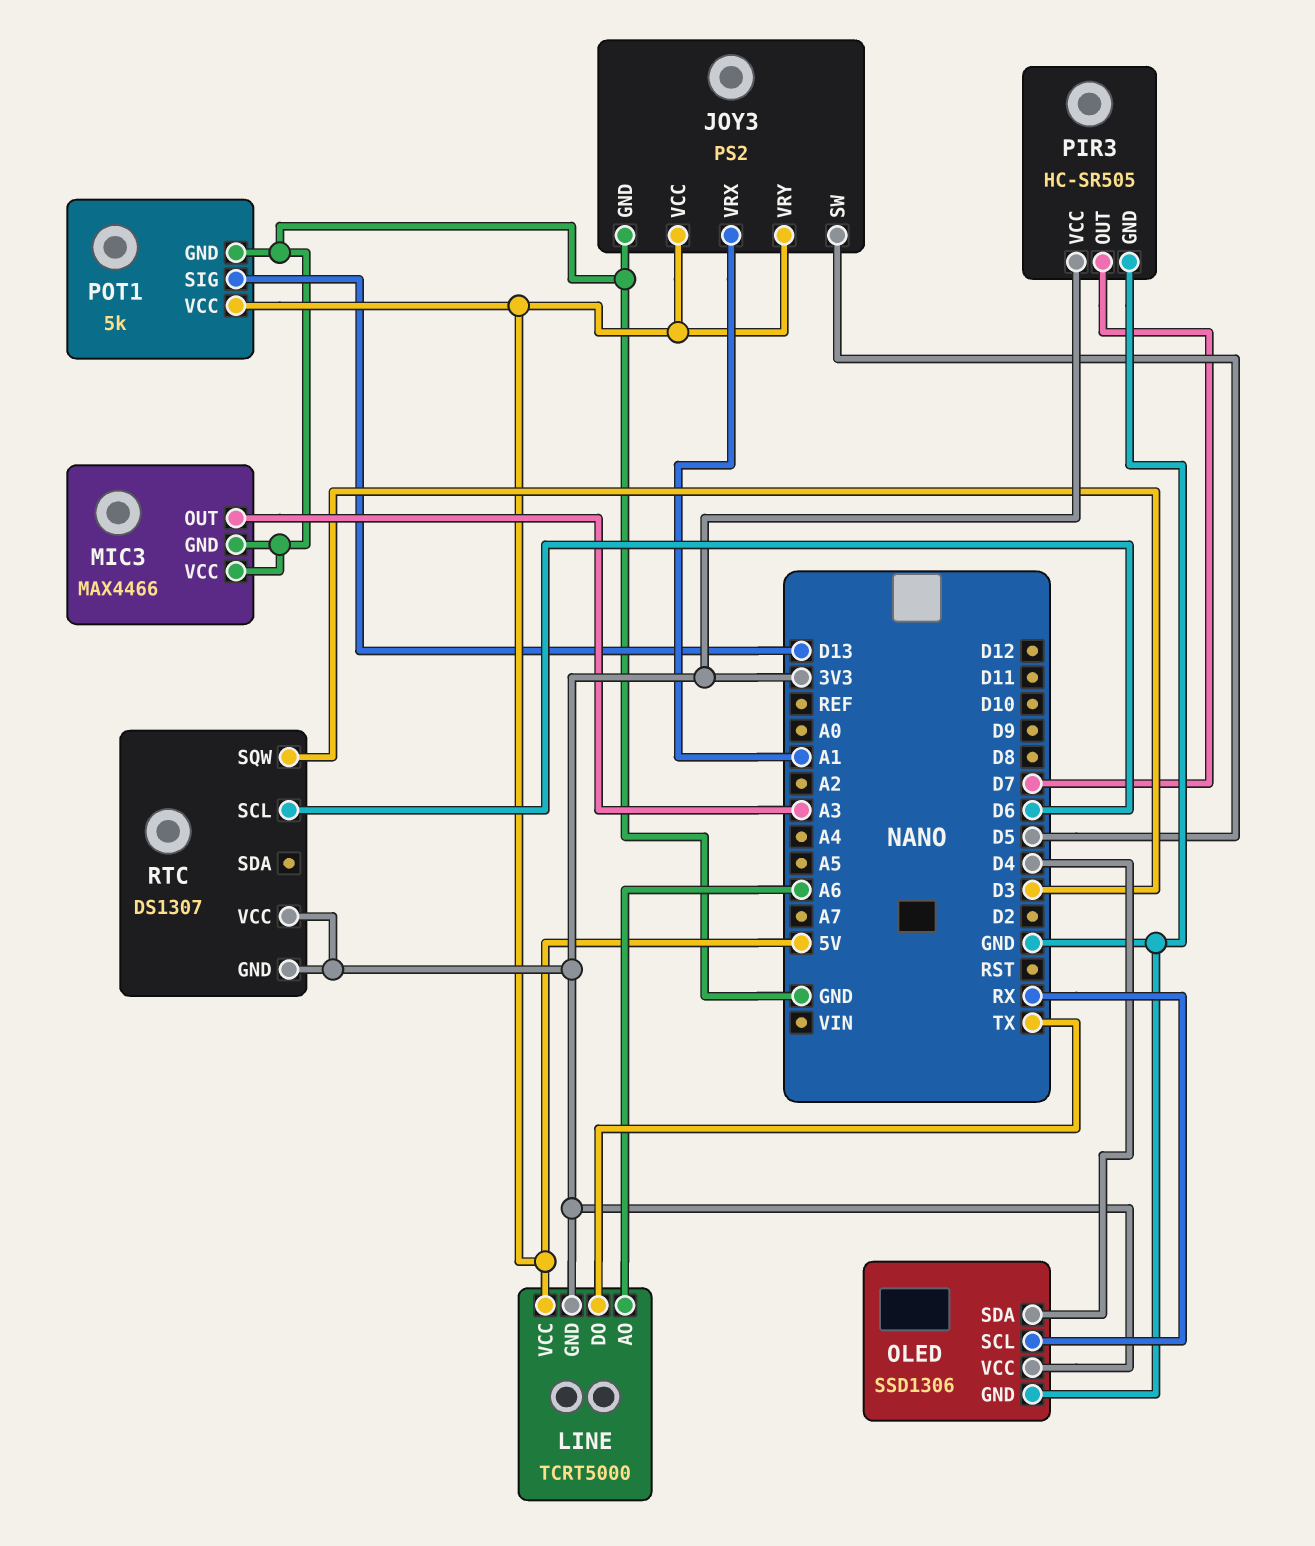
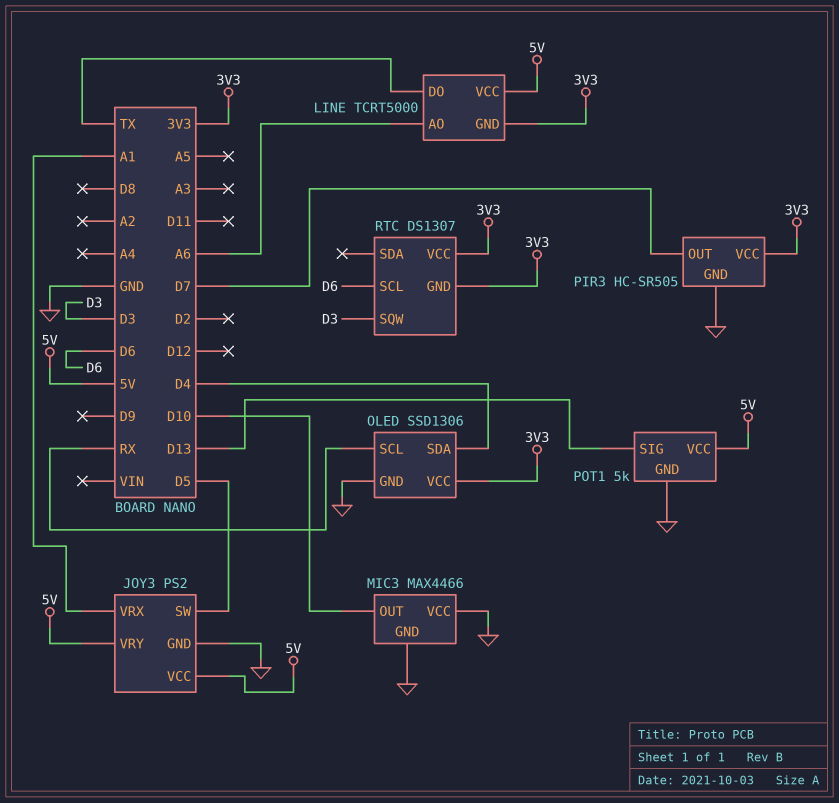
MIC3 pin OUT: A3 -> D10

